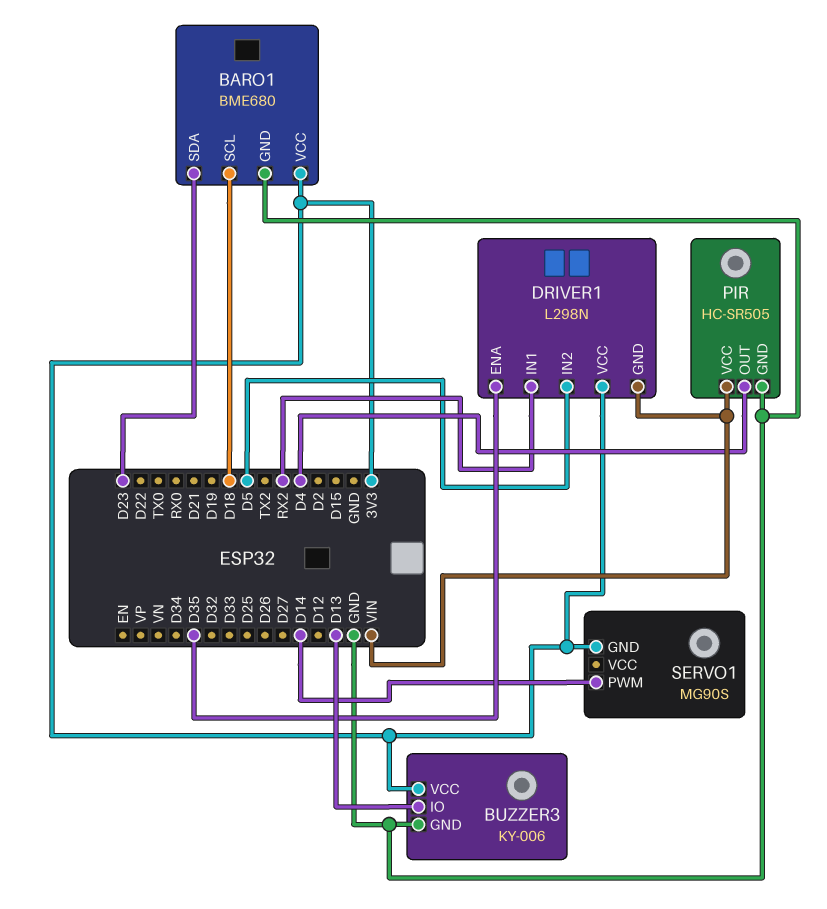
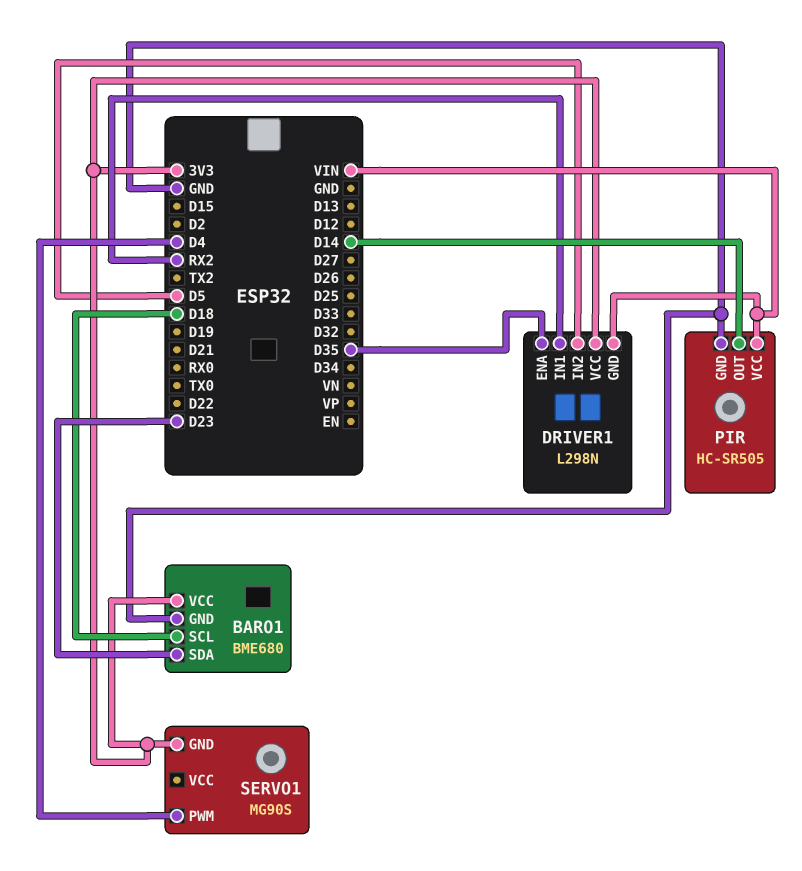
BUZZER3: KY-006 -> none
BUZZER3 pin GND: GND -> none
BUZZER3 pin IO: D13 -> none
BUZZER3 pin VCC: 3V3 -> none
PIR pin OUT: D4 -> D14
SERVO1 pin PWM: D14 -> D4

